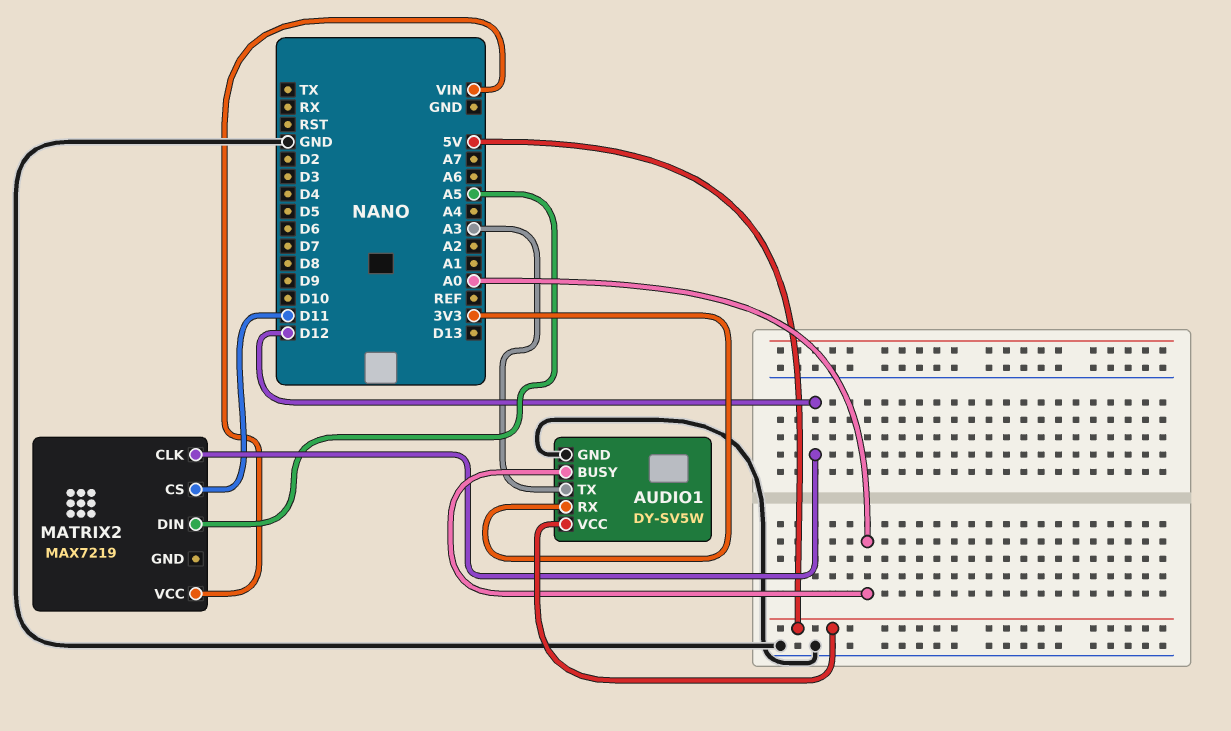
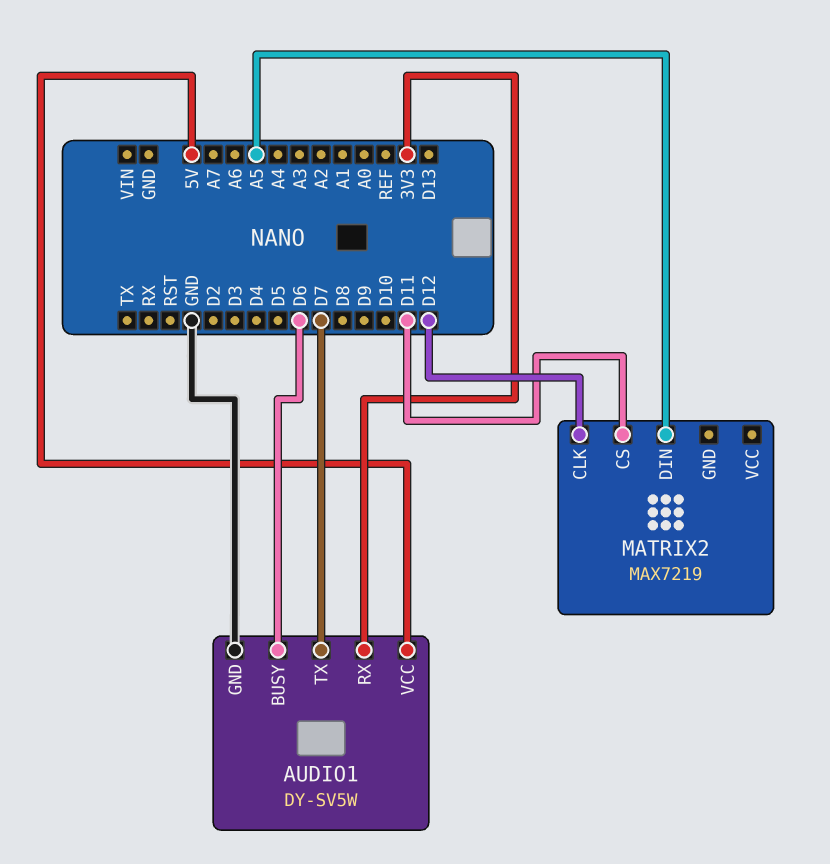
AUDIO1 pin BUSY: A0 -> D6
AUDIO1 pin TX: A3 -> D7
MATRIX2 pin VCC: VIN -> none

